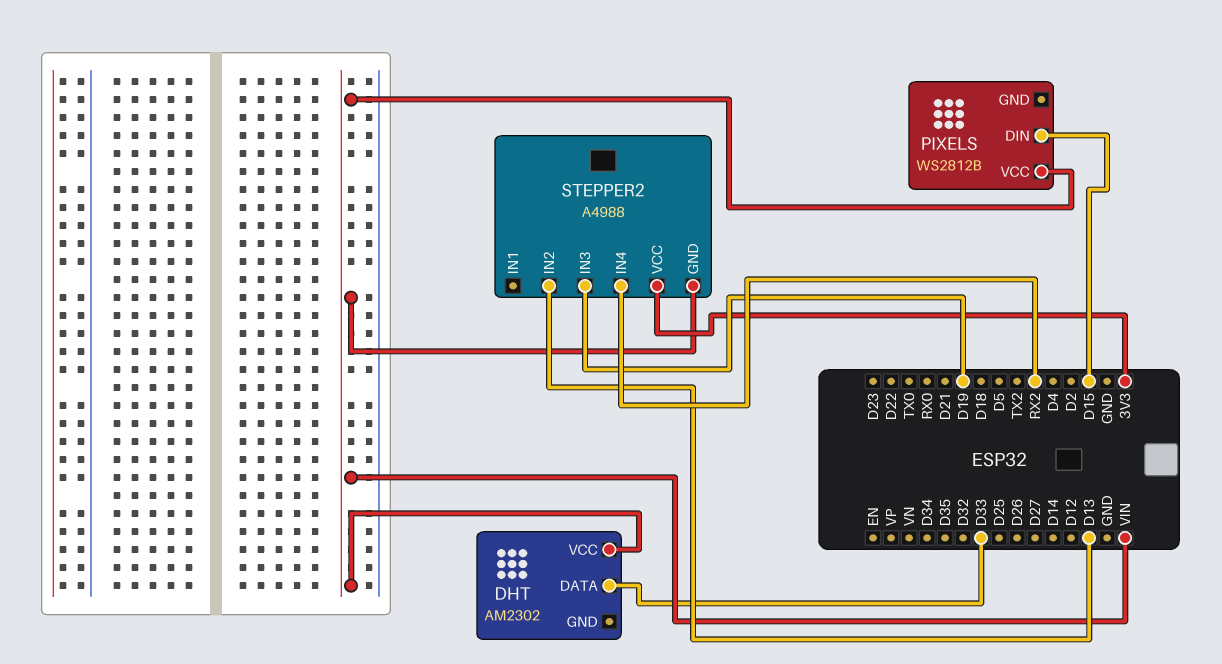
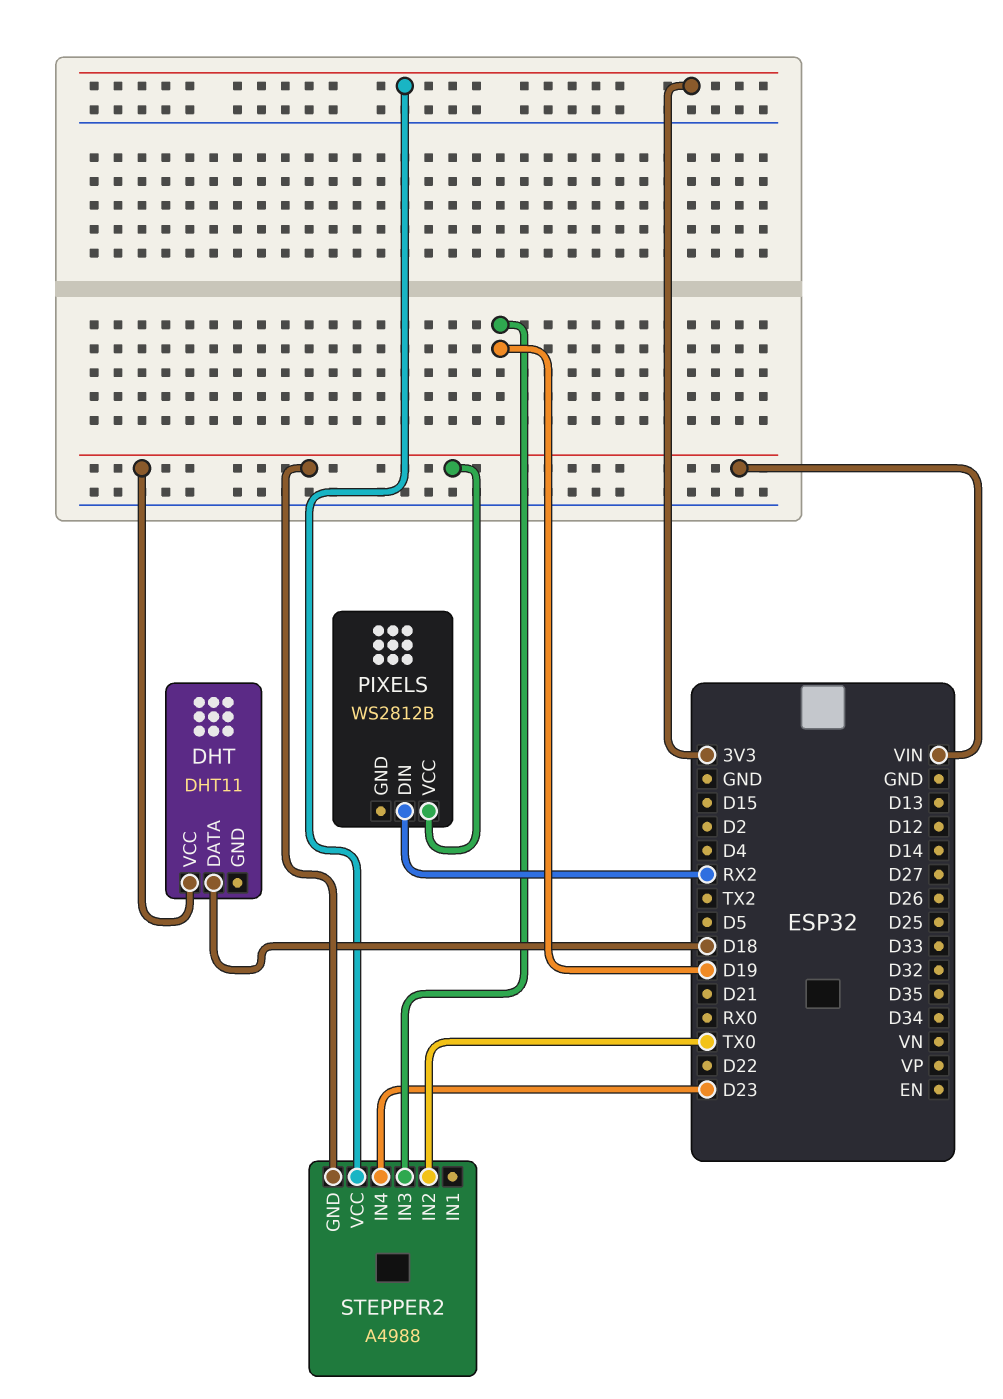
DHT: AM2302 -> DHT11
DHT pin DATA: D33 -> D18
PIXELS pin DIN: D15 -> RX2
STEPPER2 pin IN2: D13 -> TX0
STEPPER2 pin IN4: RX2 -> D23

